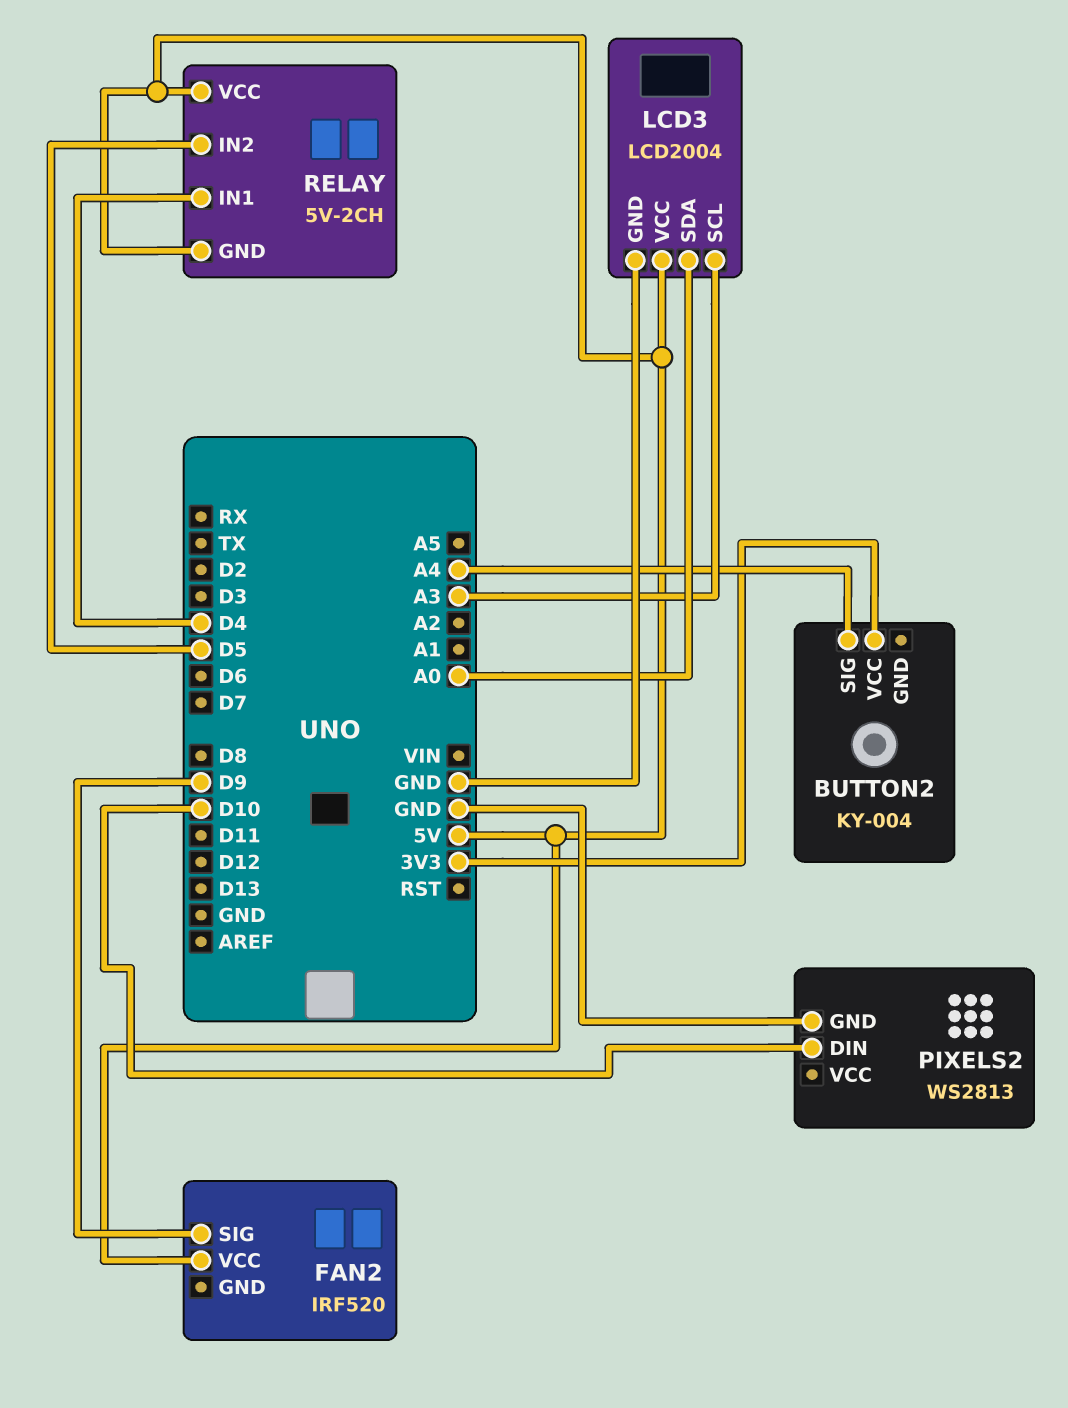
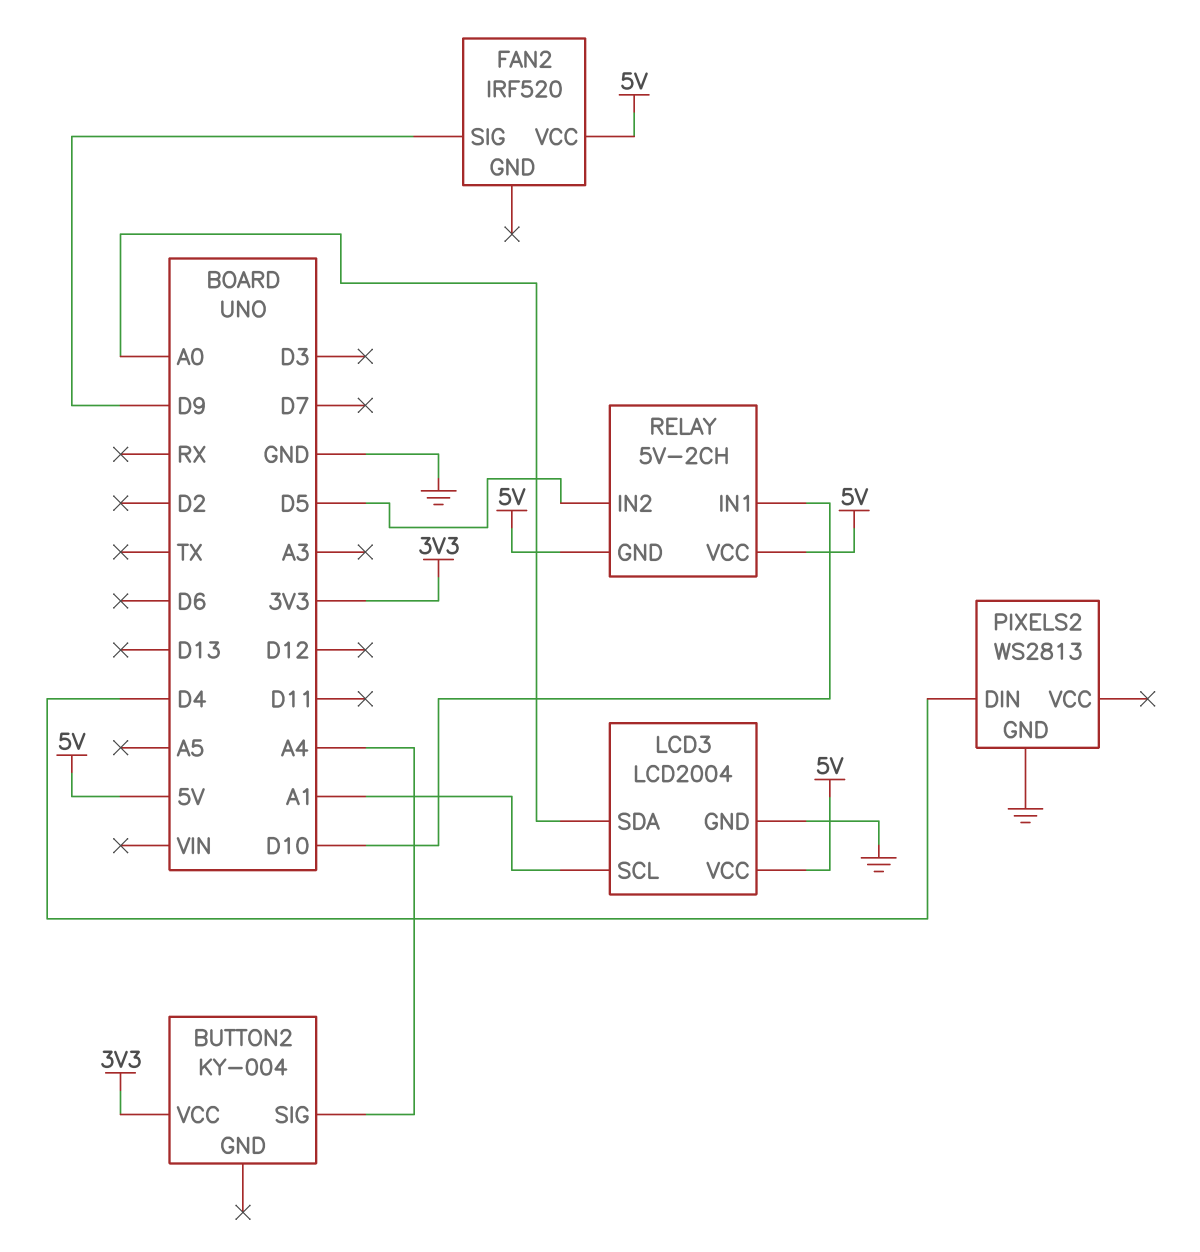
LCD3 pin SCL: A3 -> A1
PIXELS2 pin DIN: D10 -> D4
RELAY pin IN1: D4 -> D10

